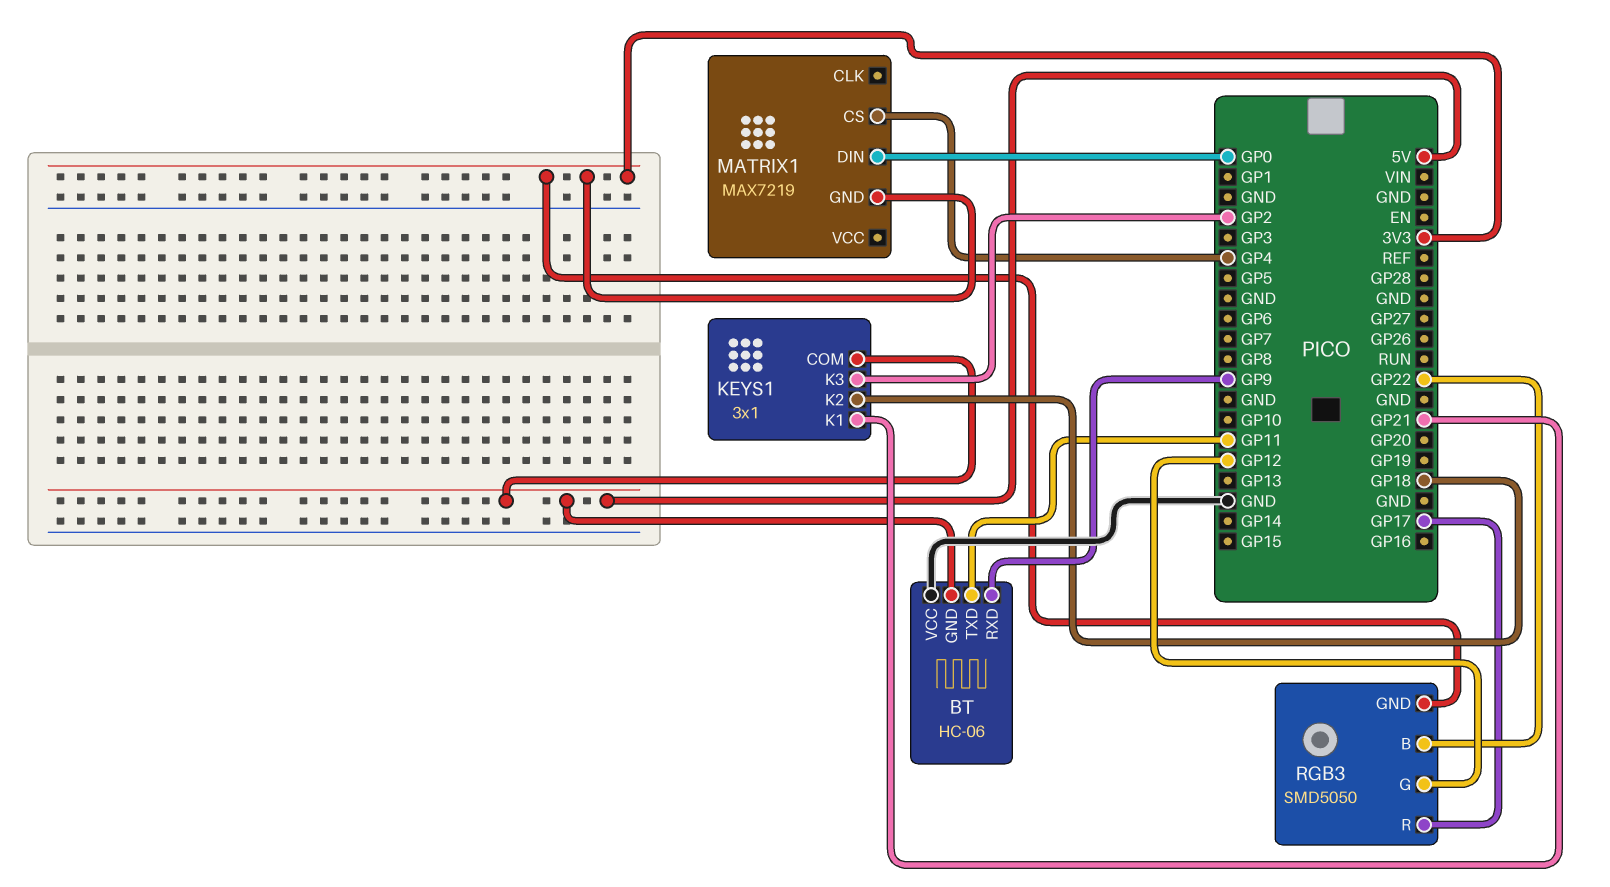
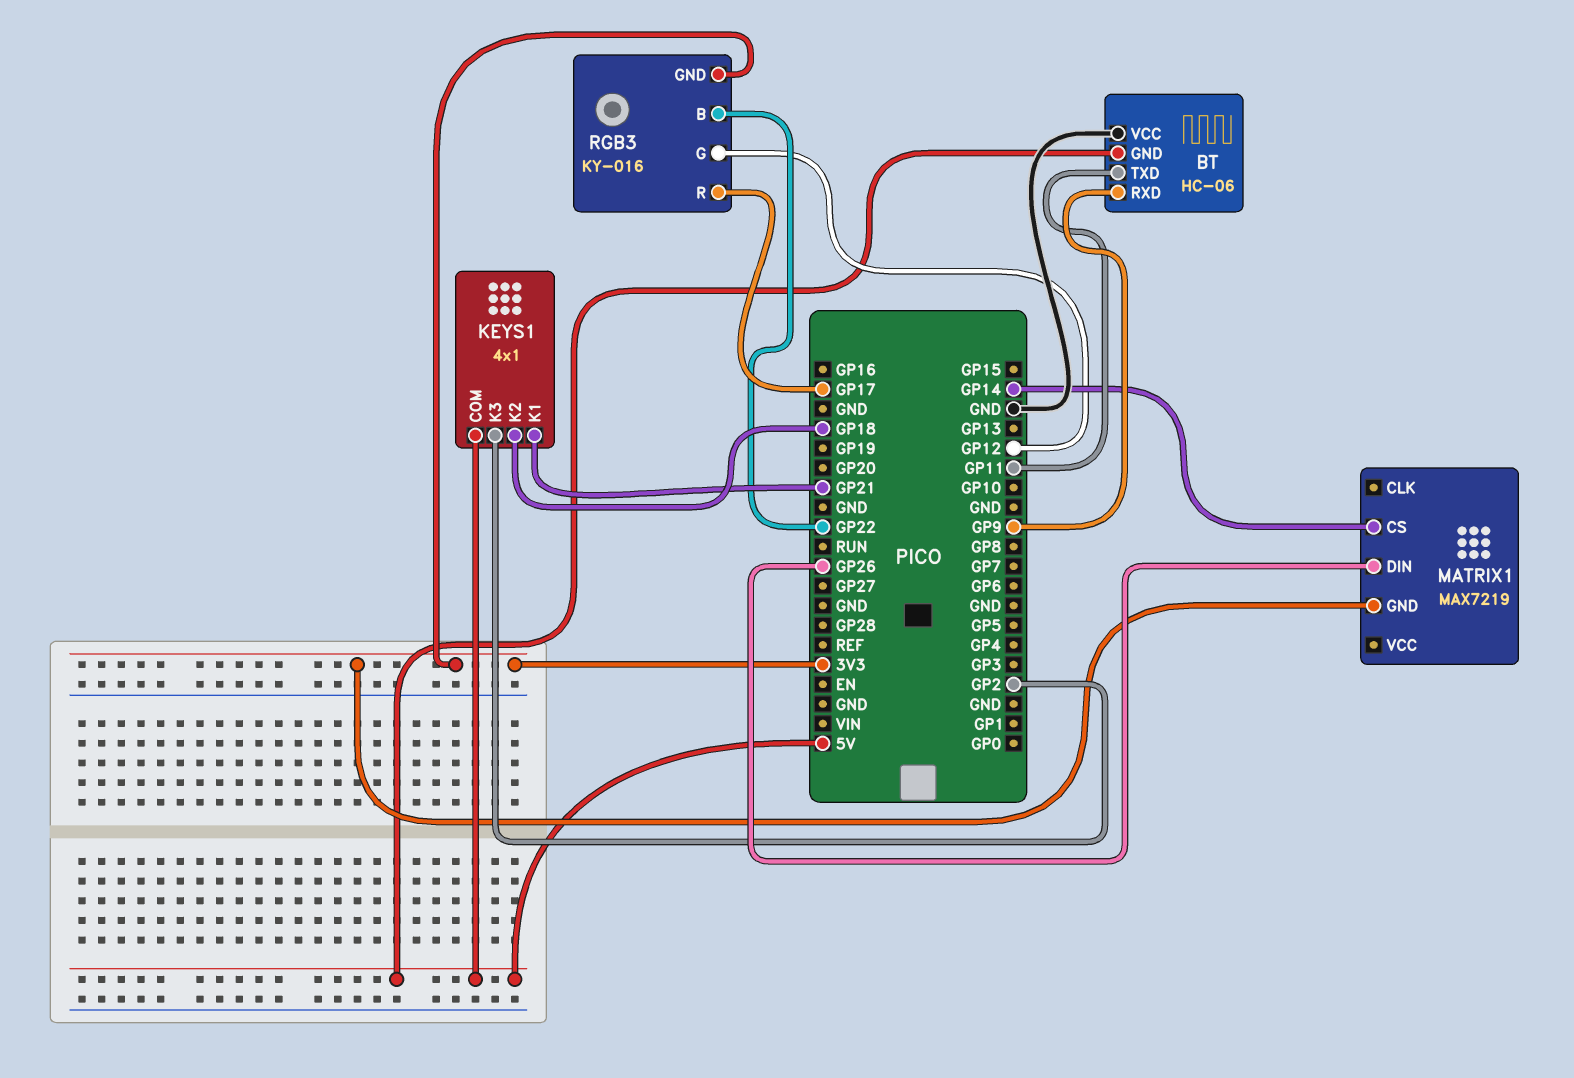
KEYS1: 3x1 -> 4x1
MATRIX1 pin CS: GP4 -> GP14
MATRIX1 pin DIN: GP0 -> GP26
RGB3: SMD5050 -> KY-016

